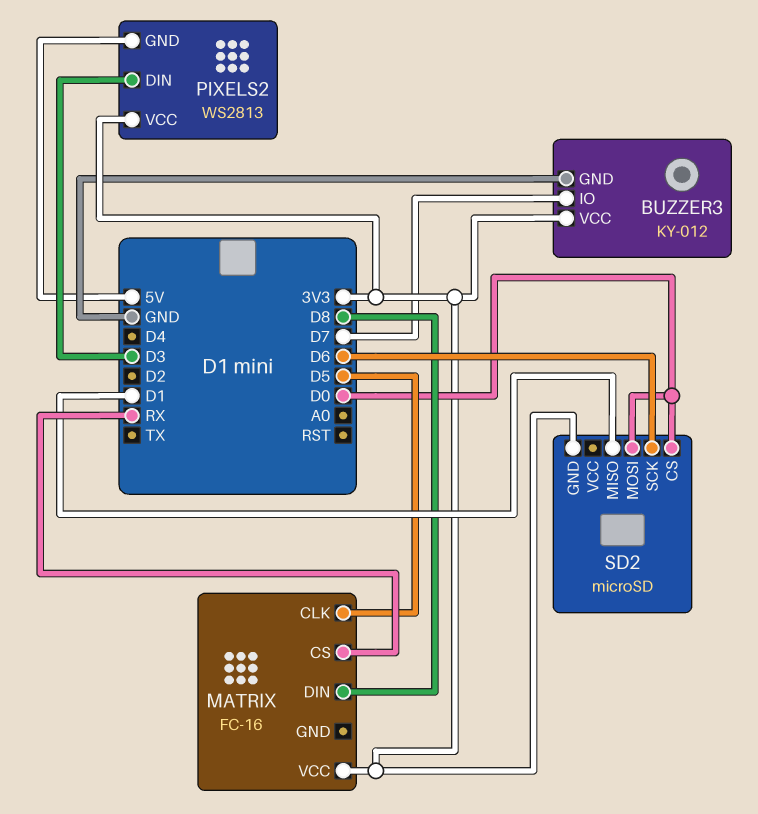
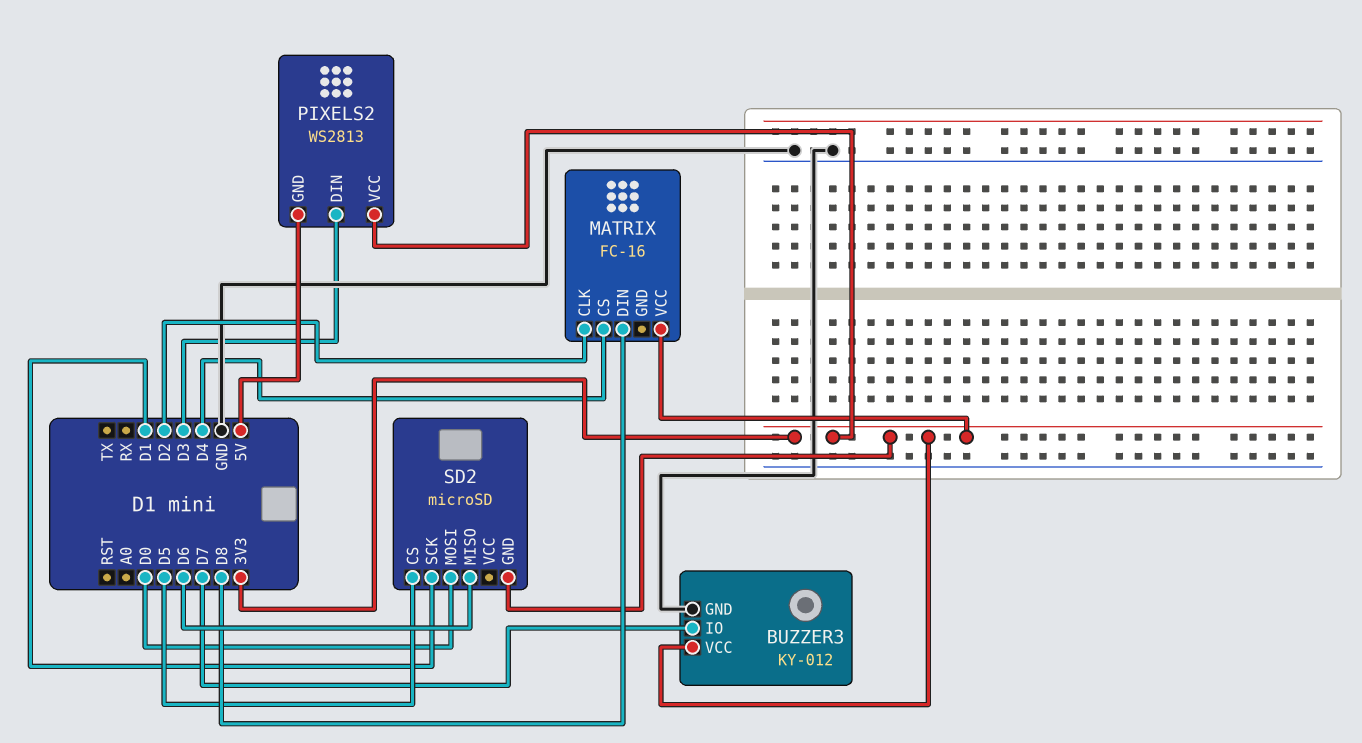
MATRIX pin CLK: D5 -> D2
MATRIX pin CS: RX -> D4
SD2 pin CS: D0 -> D5
SD2 pin MISO: D1 -> D6
SD2 pin SCK: D6 -> D1

